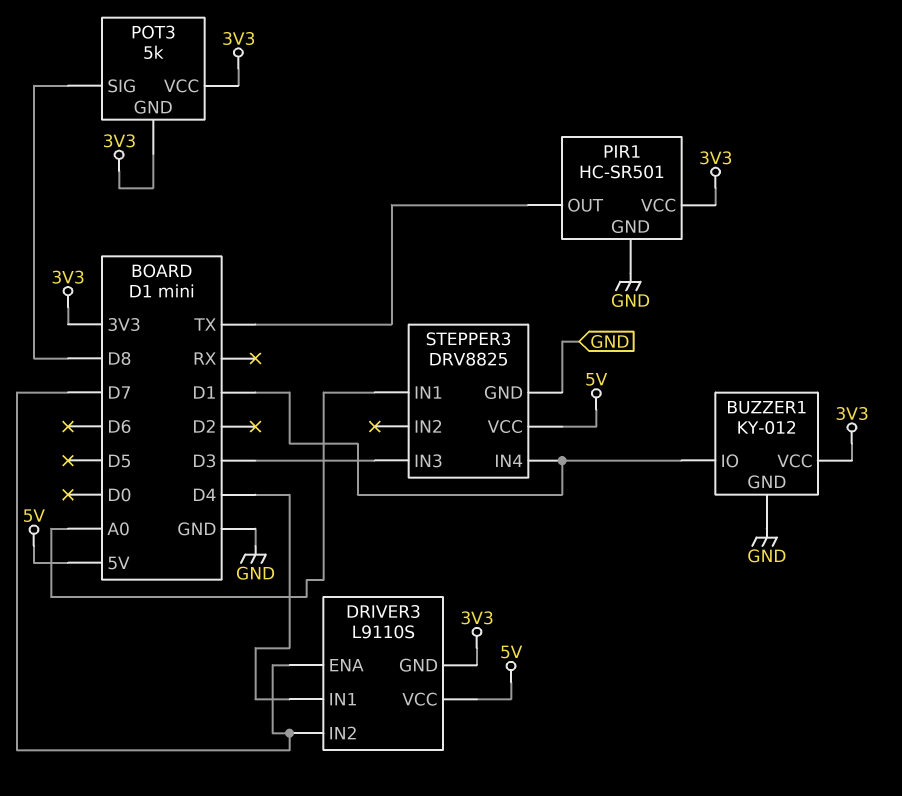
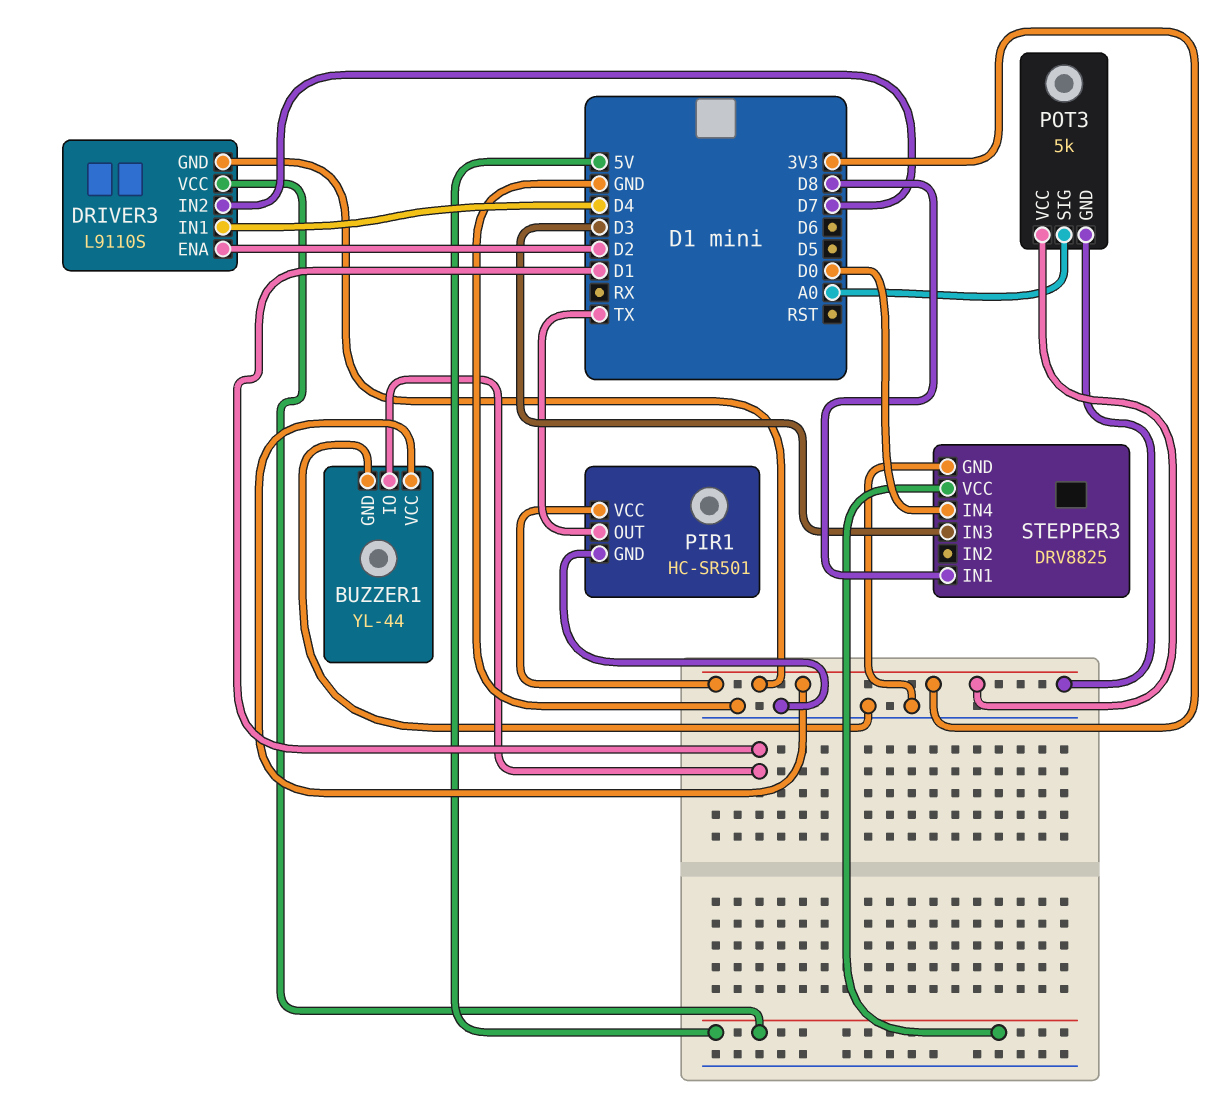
BUZZER1: KY-012 -> YL-44
DRIVER3 pin ENA: D7 -> D2
POT3 pin SIG: D8 -> A0
STEPPER3 pin IN1: A0 -> D8
STEPPER3 pin IN4: D1 -> D0

